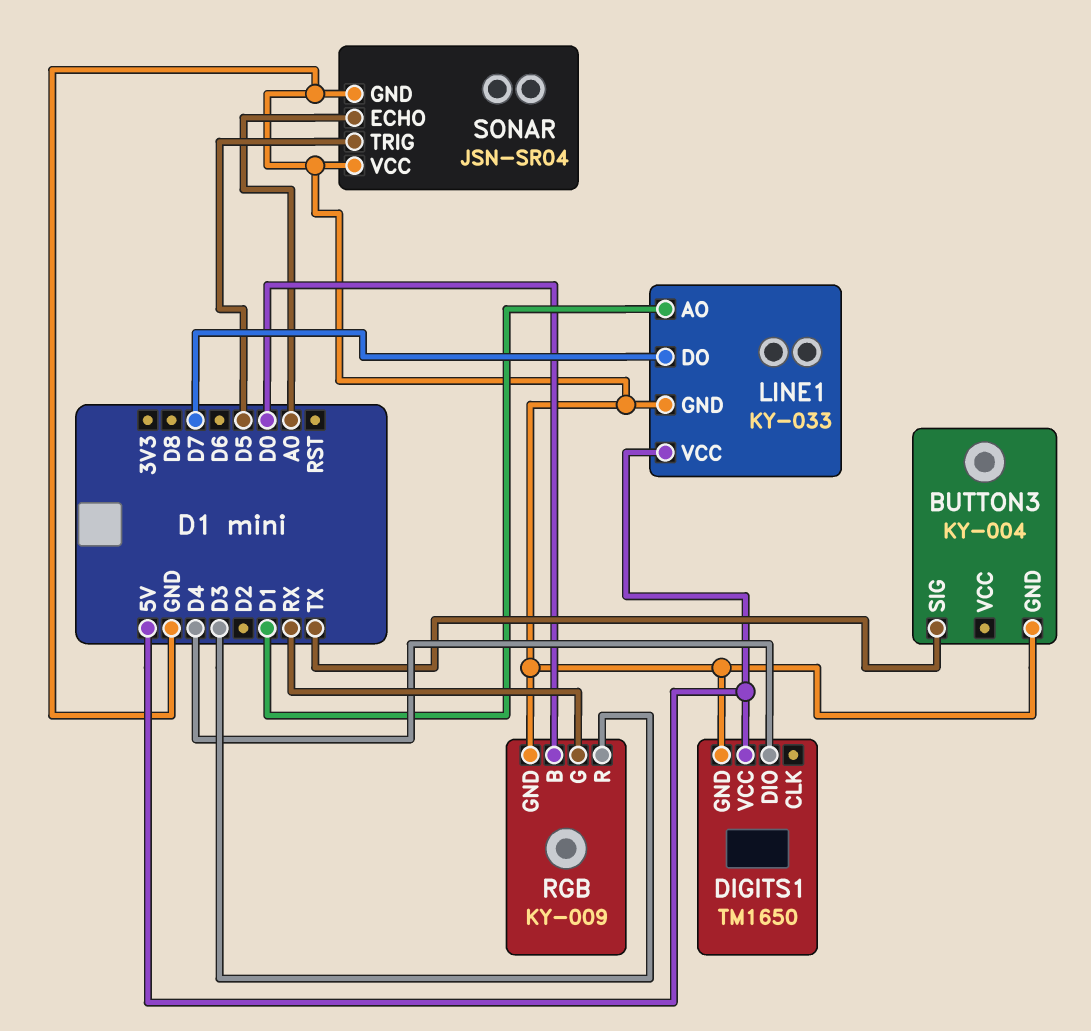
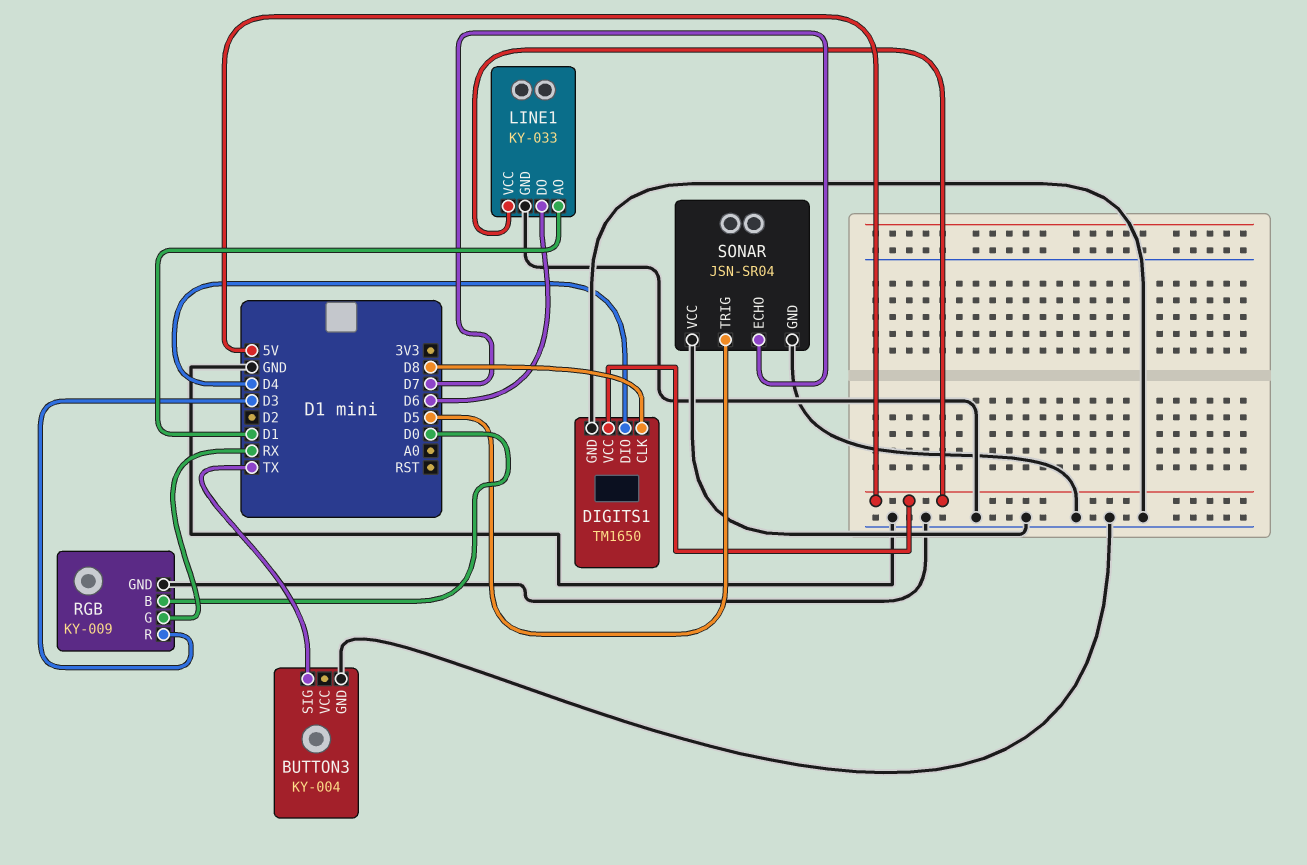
DIGITS1 pin CLK: none -> D8
LINE1 pin DO: D7 -> D6
SONAR pin ECHO: A0 -> D7

